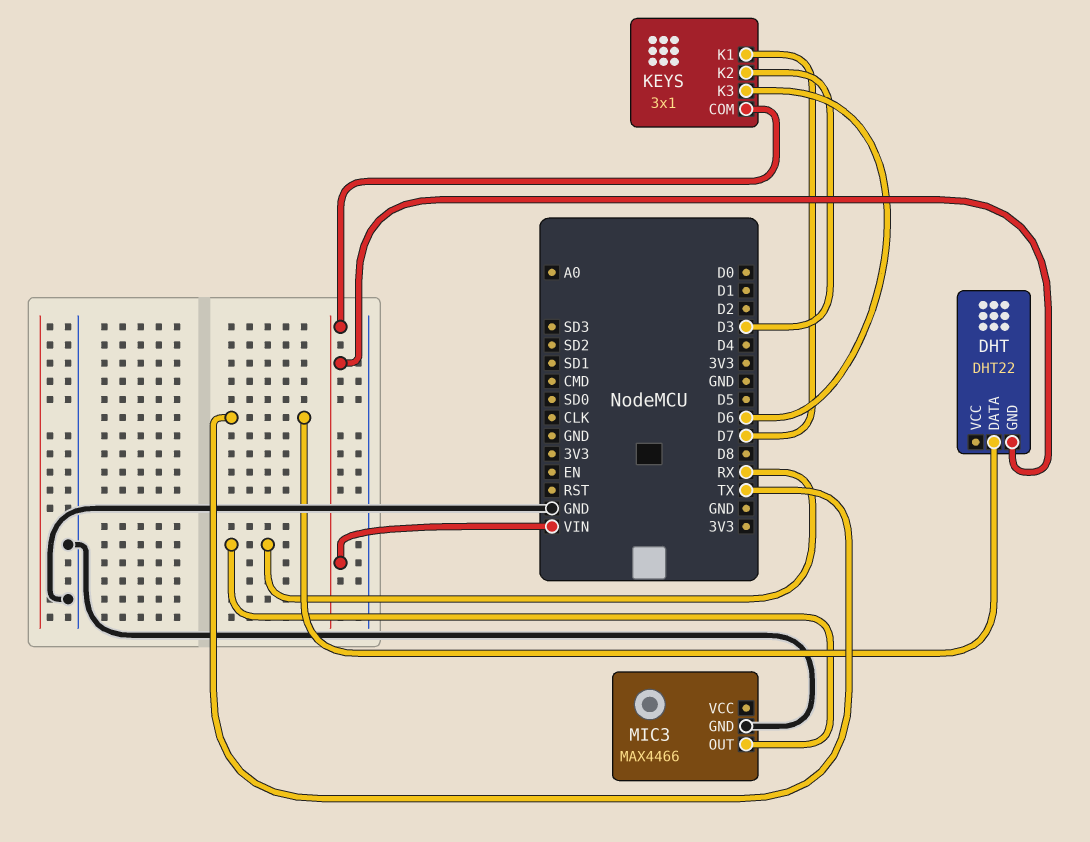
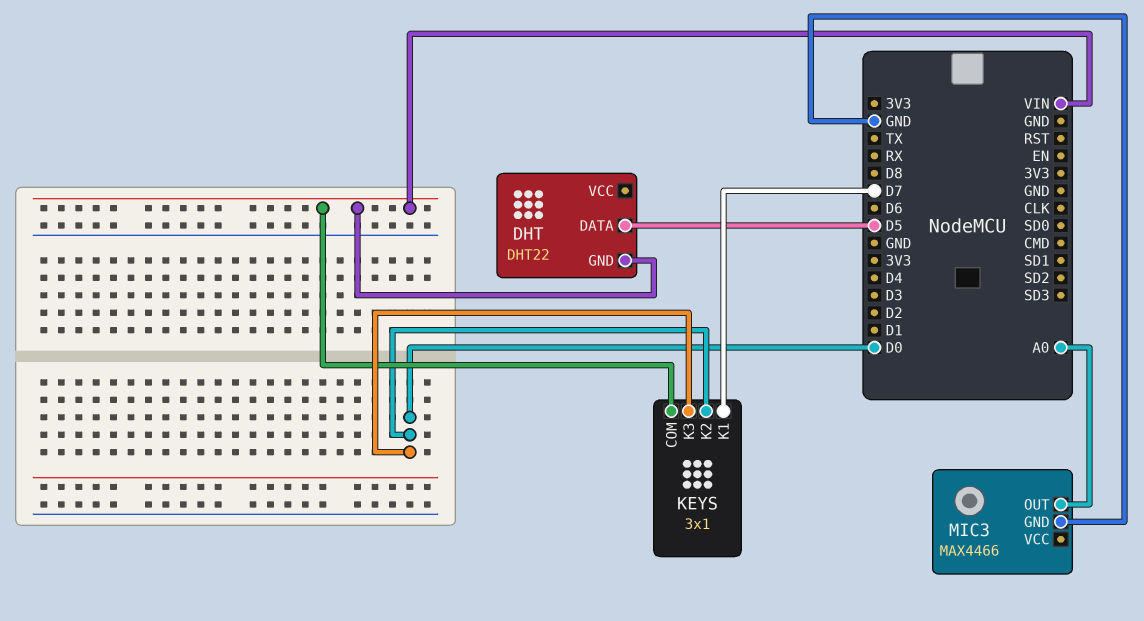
DHT pin DATA: TX -> D5
KEYS pin K2: D3 -> D0
KEYS pin K3: D6 -> D0
MIC3 pin OUT: RX -> A0

